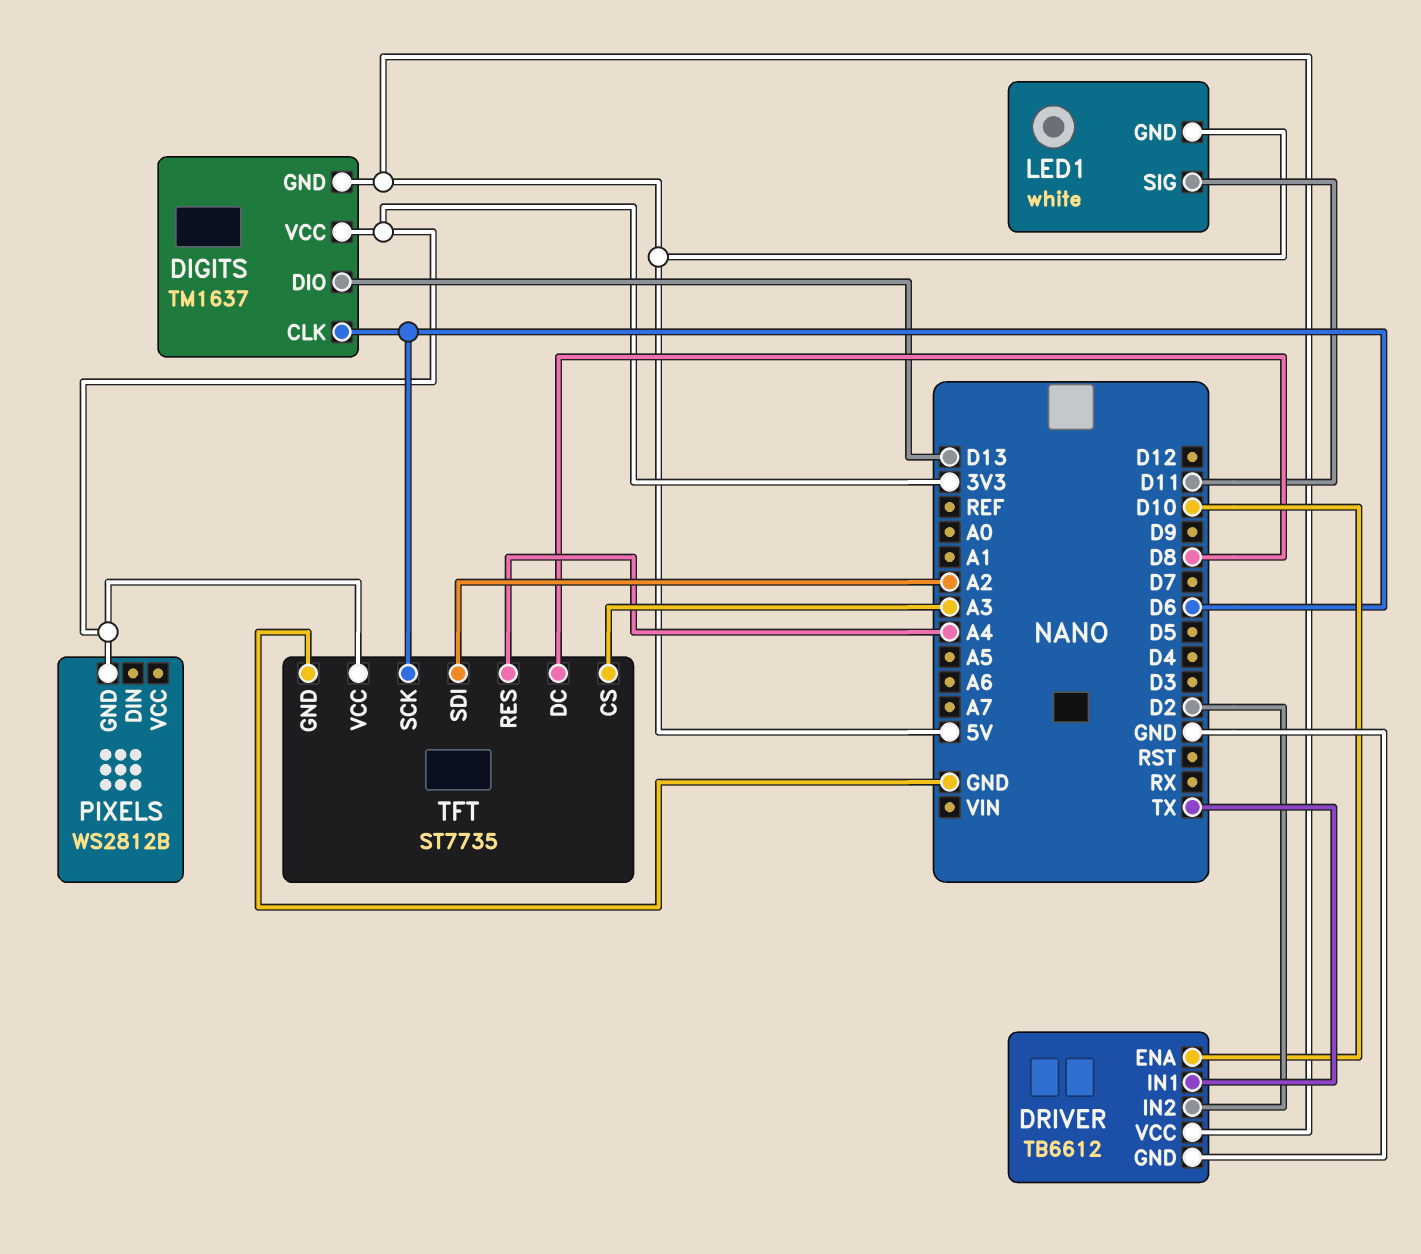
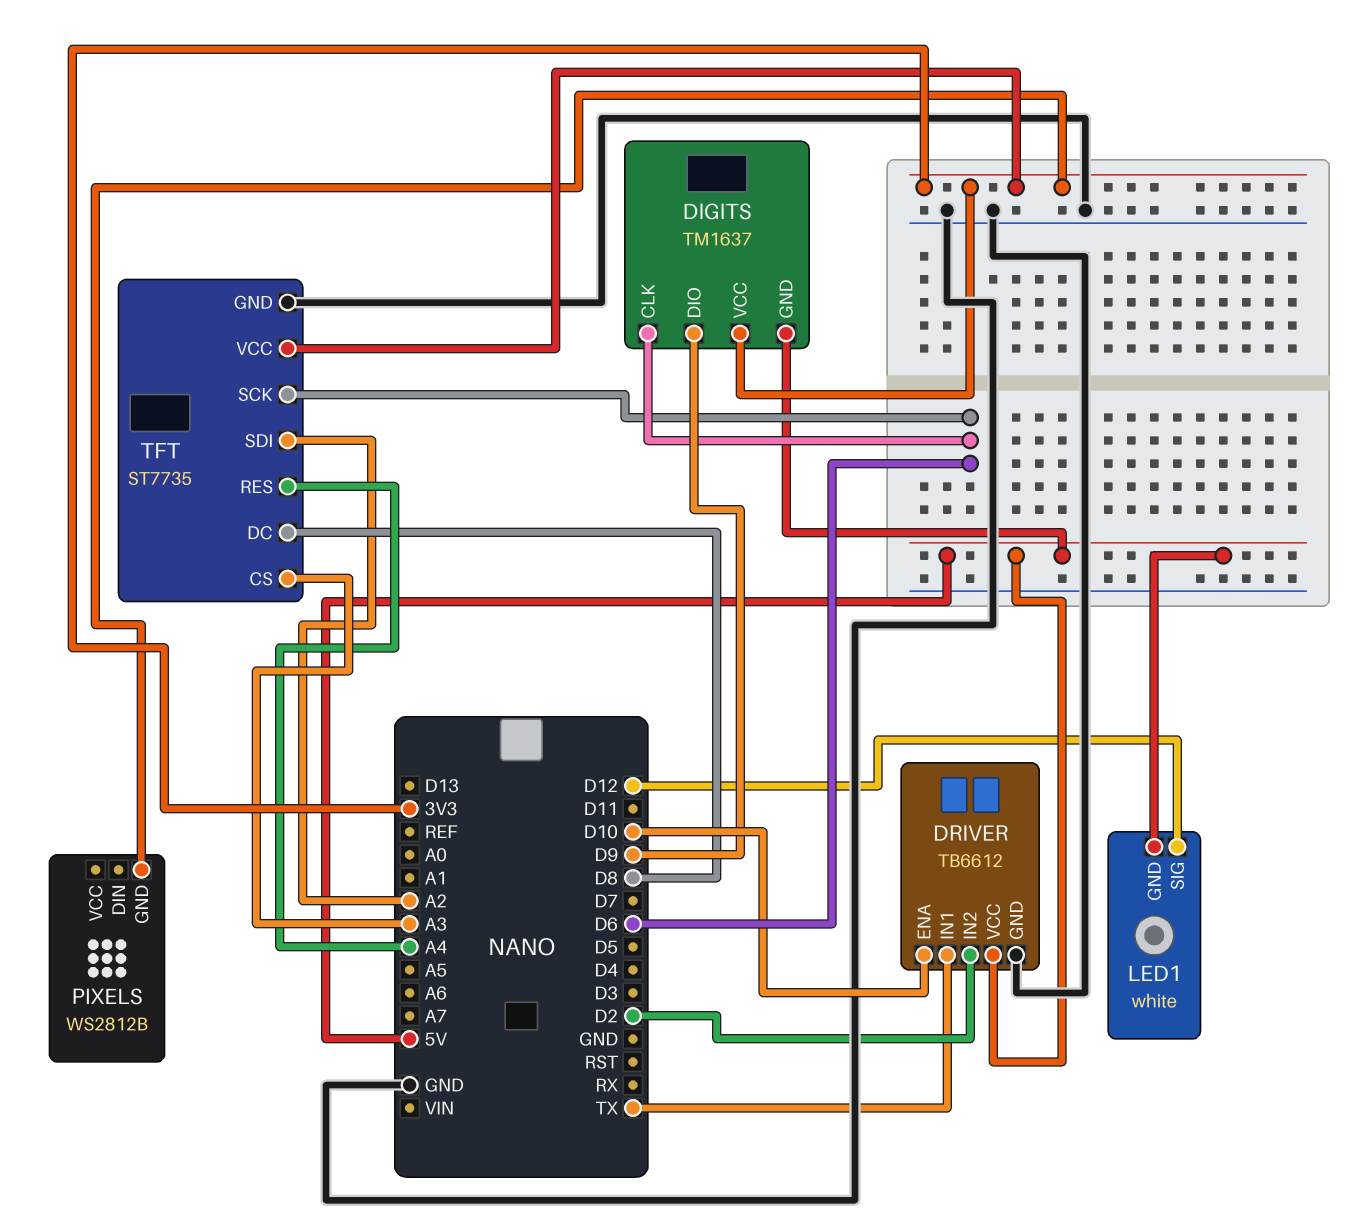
DIGITS pin DIO: D13 -> D9
LED1 pin SIG: D11 -> D12

